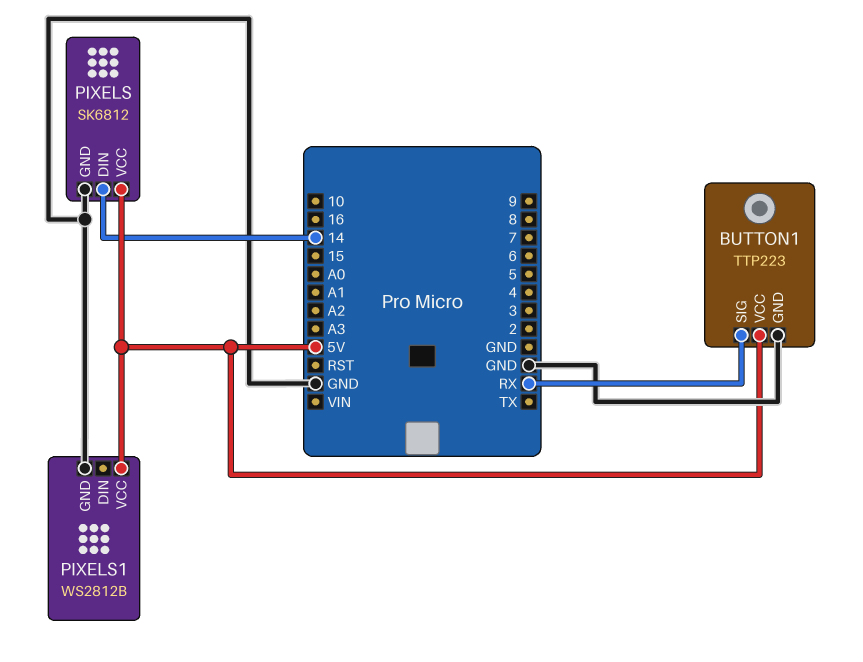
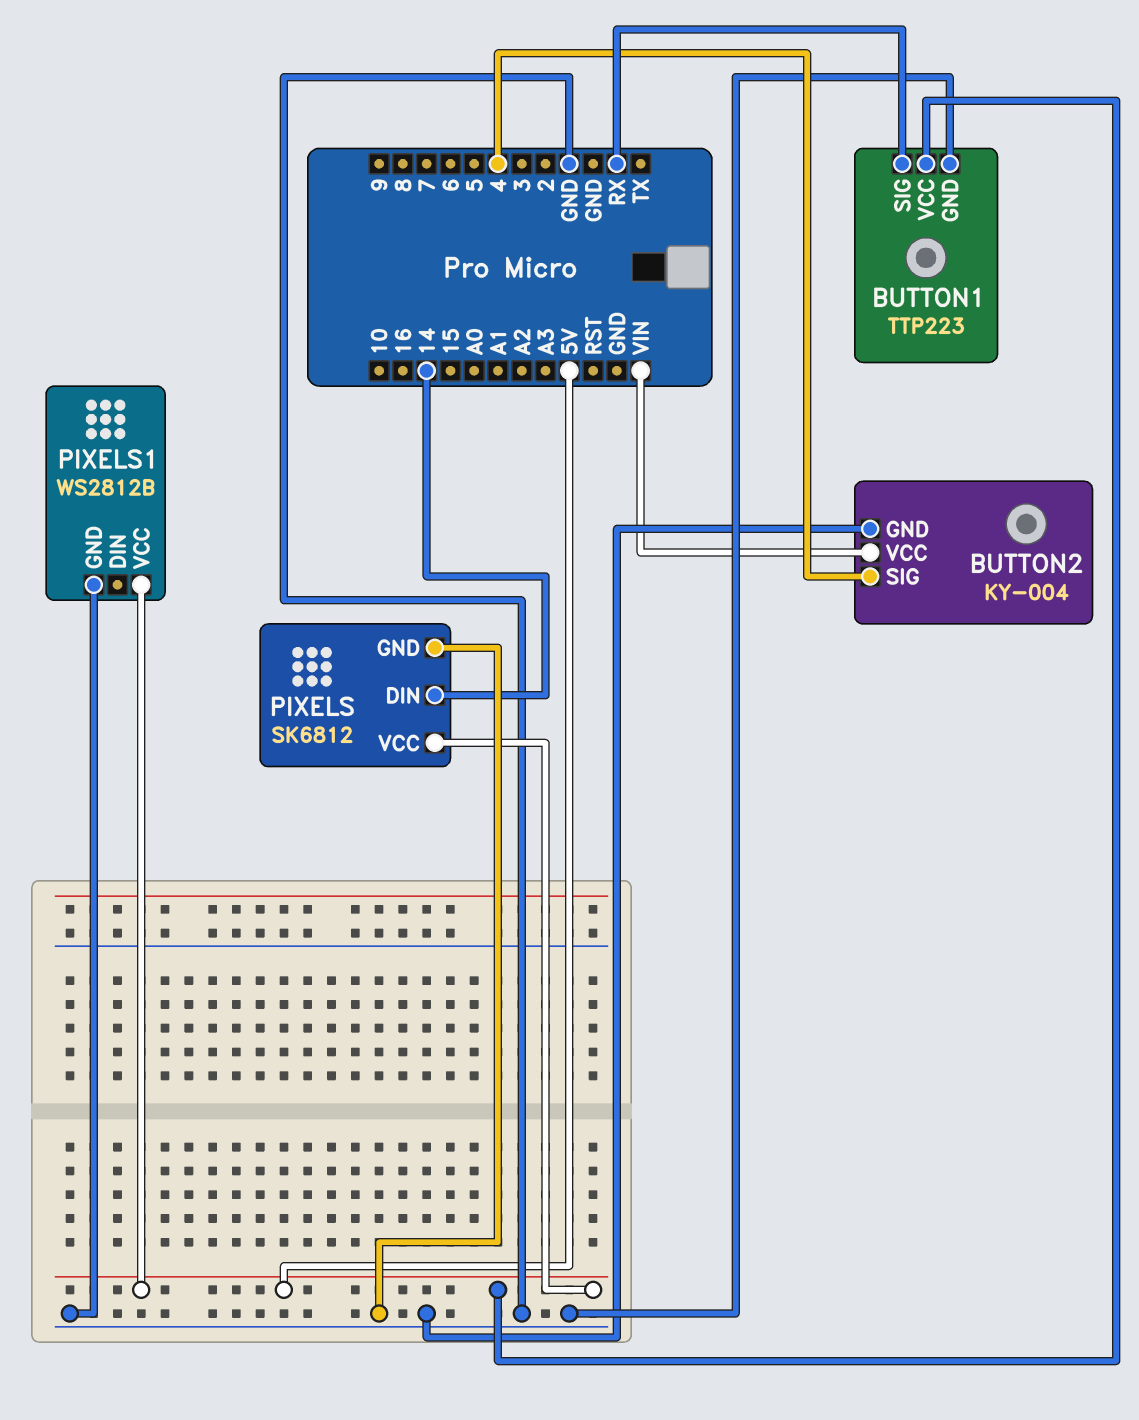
BUTTON2: none -> KY-004
BUTTON2 pin GND: none -> GND
BUTTON2 pin SIG: none -> 4
BUTTON2 pin VCC: none -> VIN

